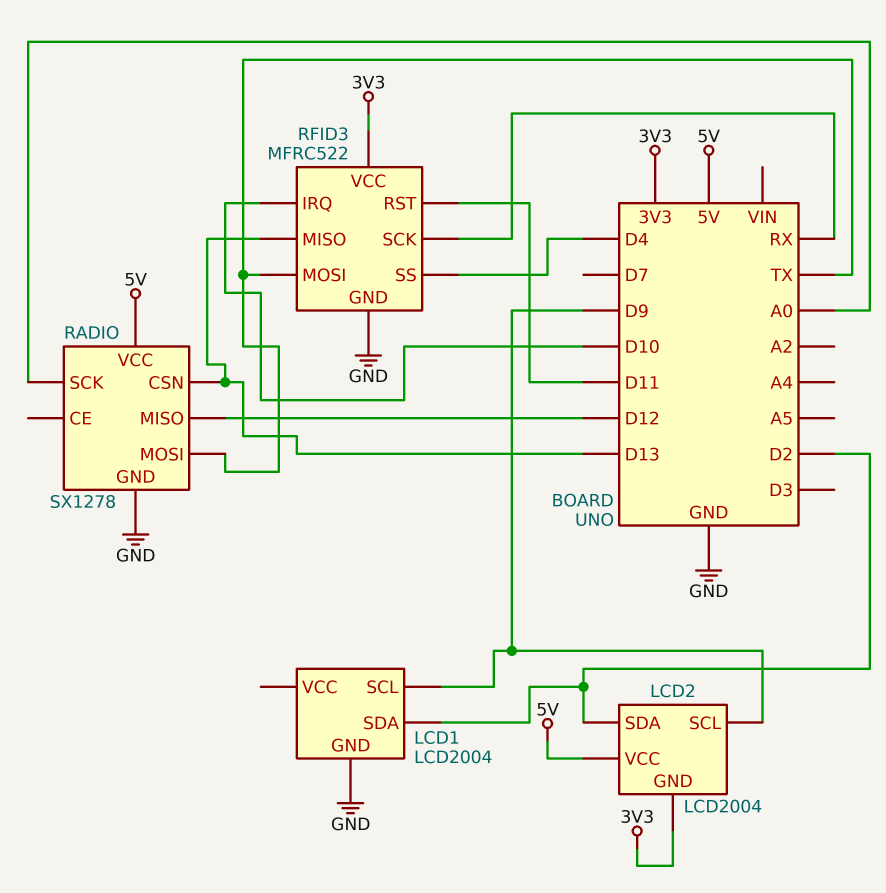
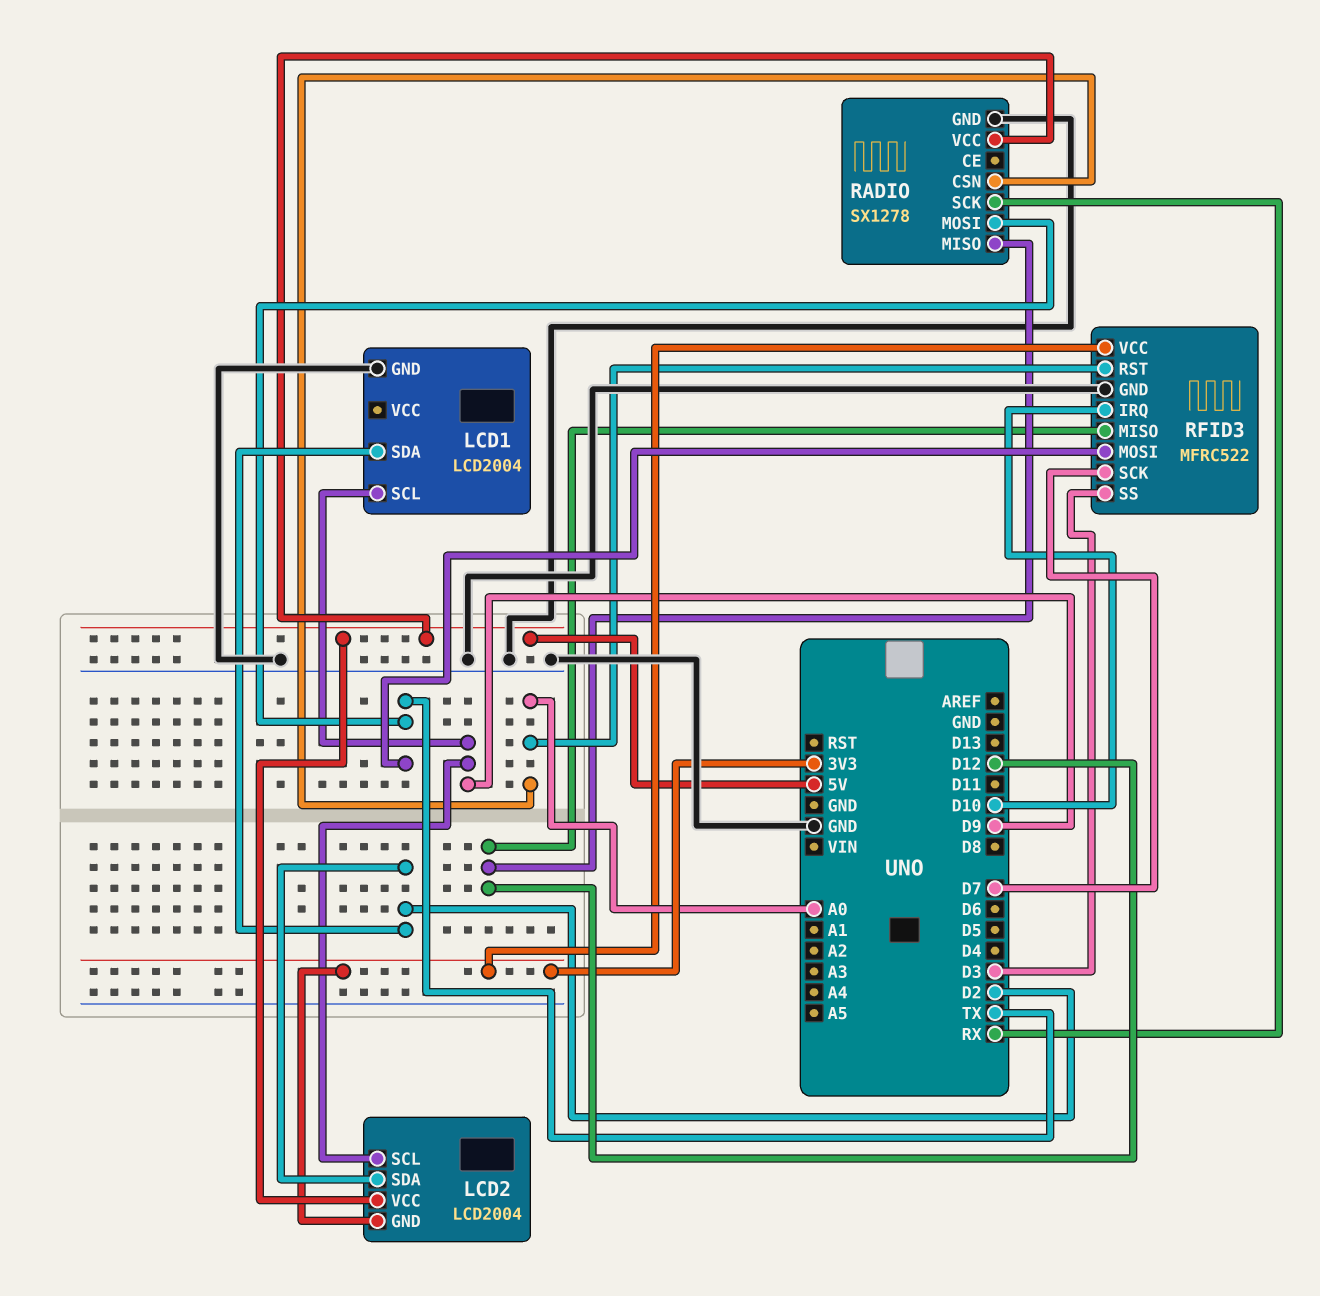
RADIO pin CSN: D13 -> A0
RADIO pin SCK: A0 -> RX
RFID3 pin MISO: D13 -> D12
RFID3 pin RST: D11 -> A0
RFID3 pin SCK: RX -> D7
RFID3 pin SS: D4 -> D3

